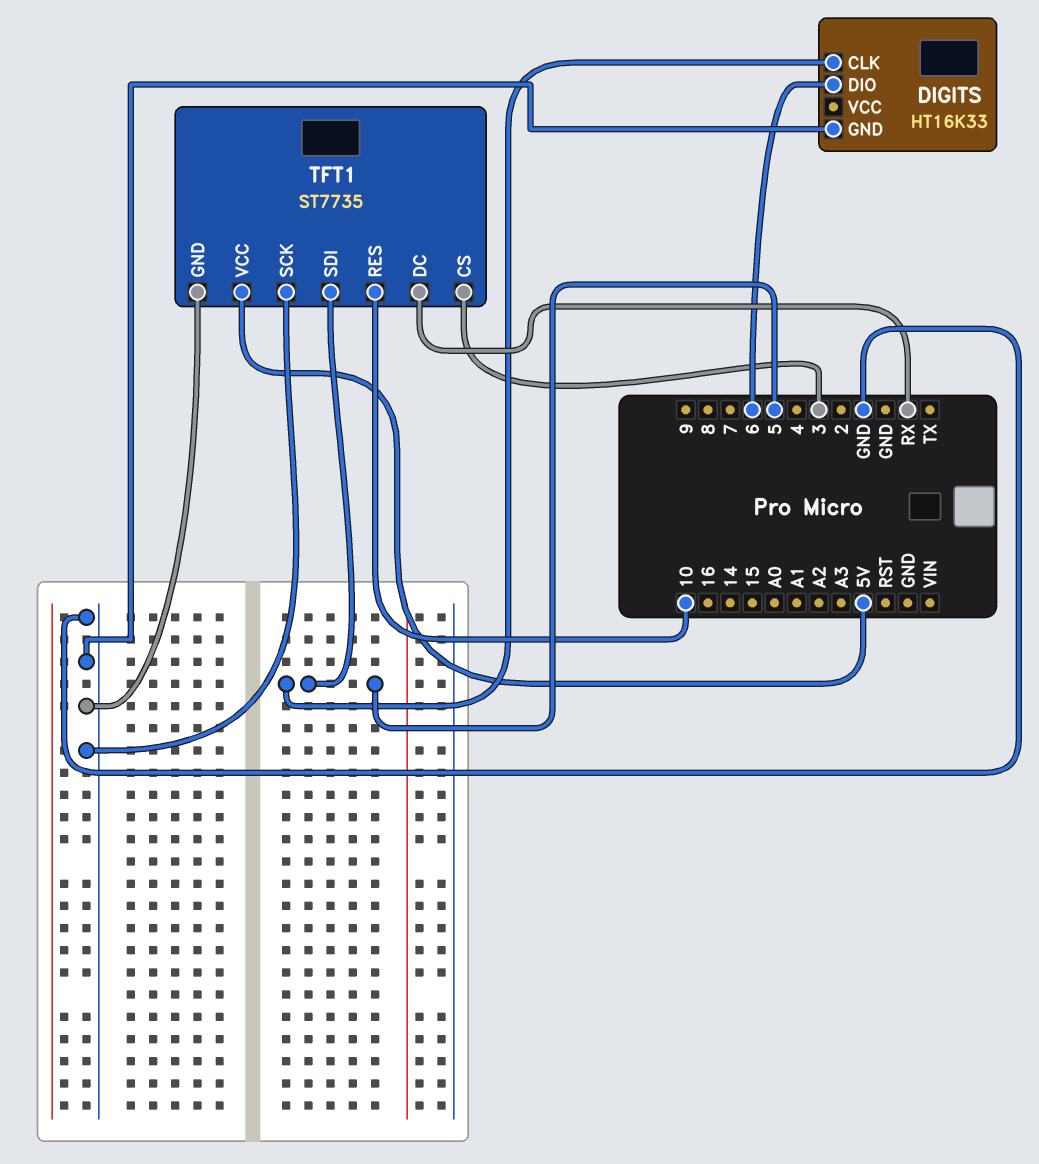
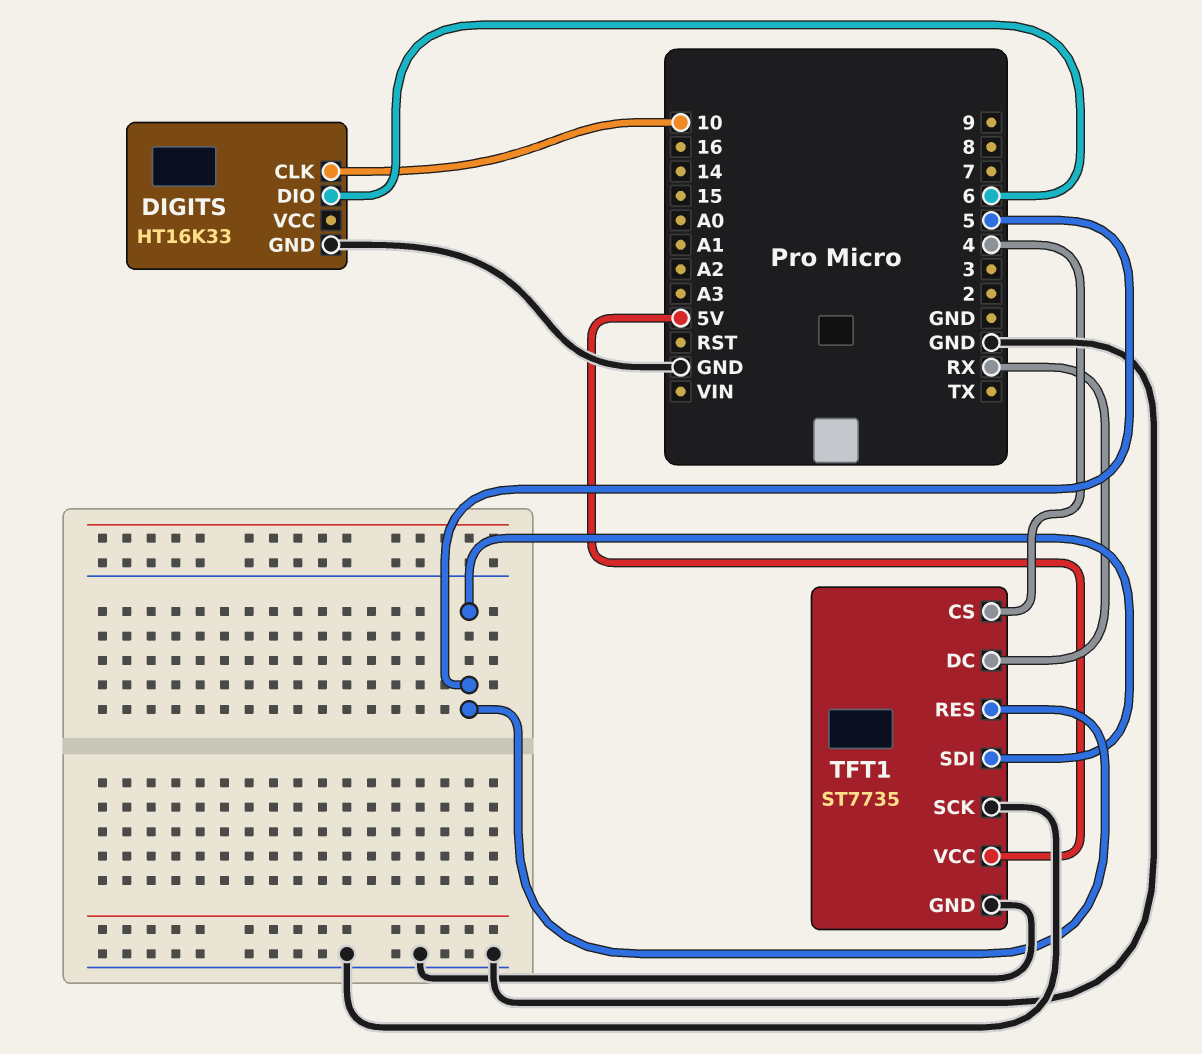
DIGITS pin CLK: 5 -> 10
TFT1 pin CS: 3 -> 4
TFT1 pin RES: 10 -> 5

